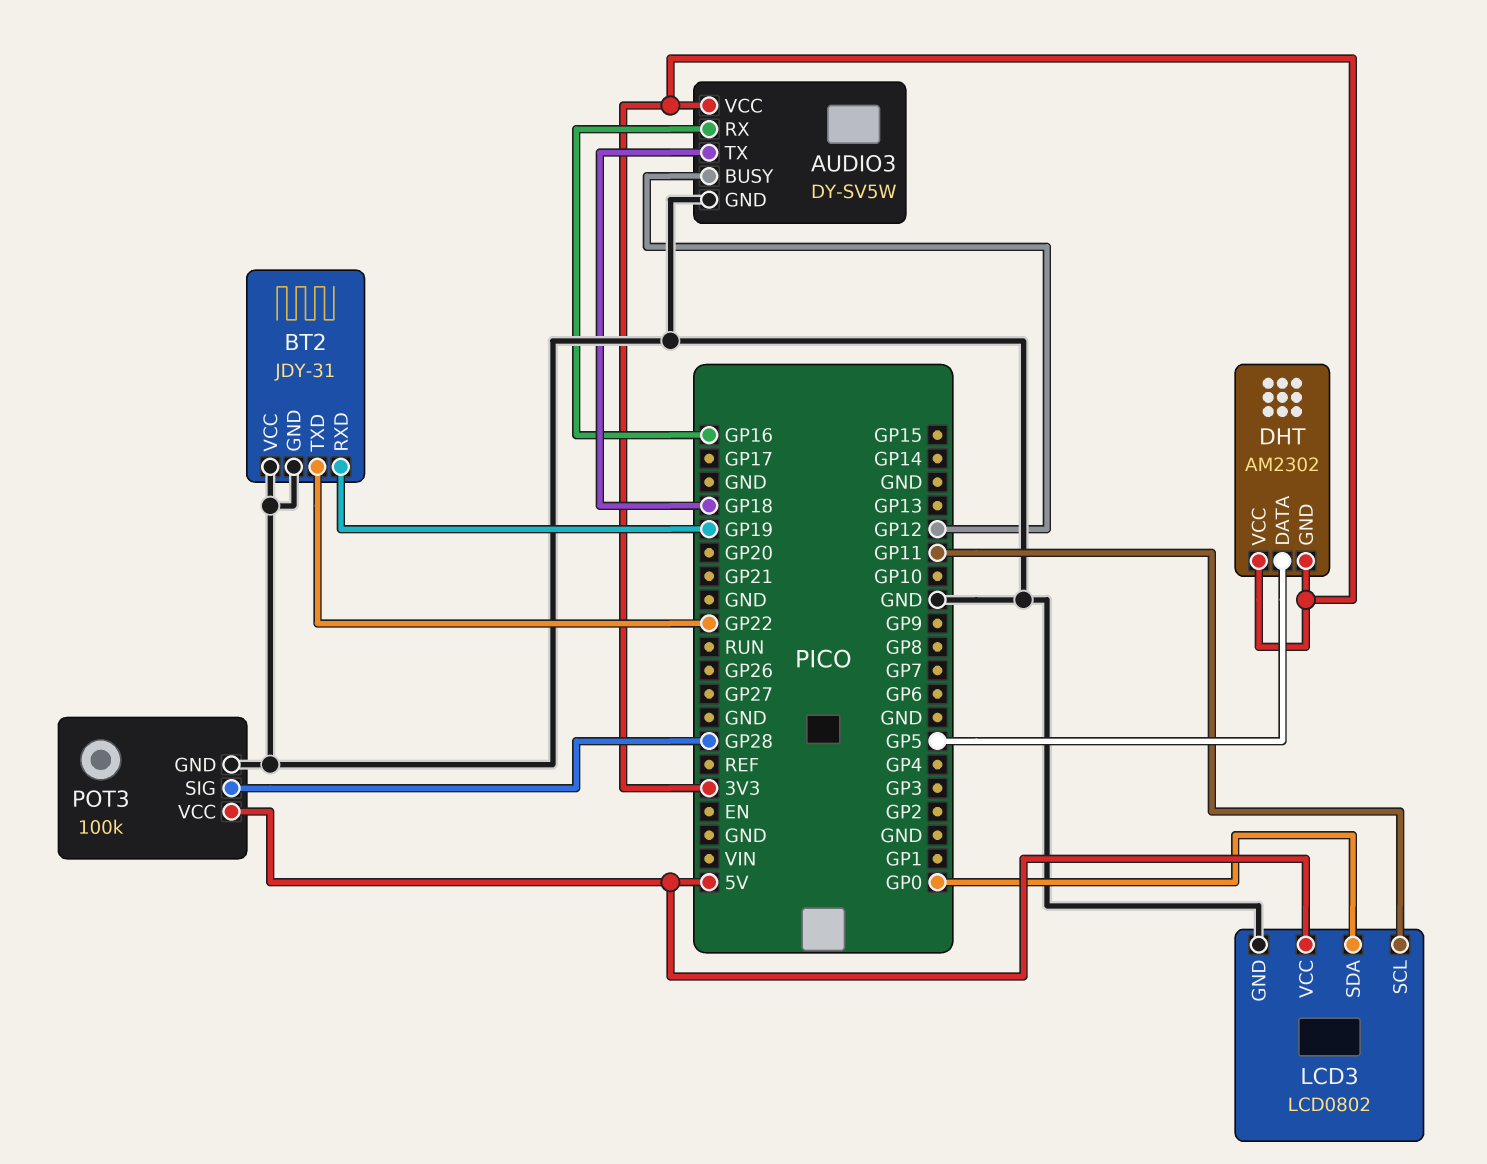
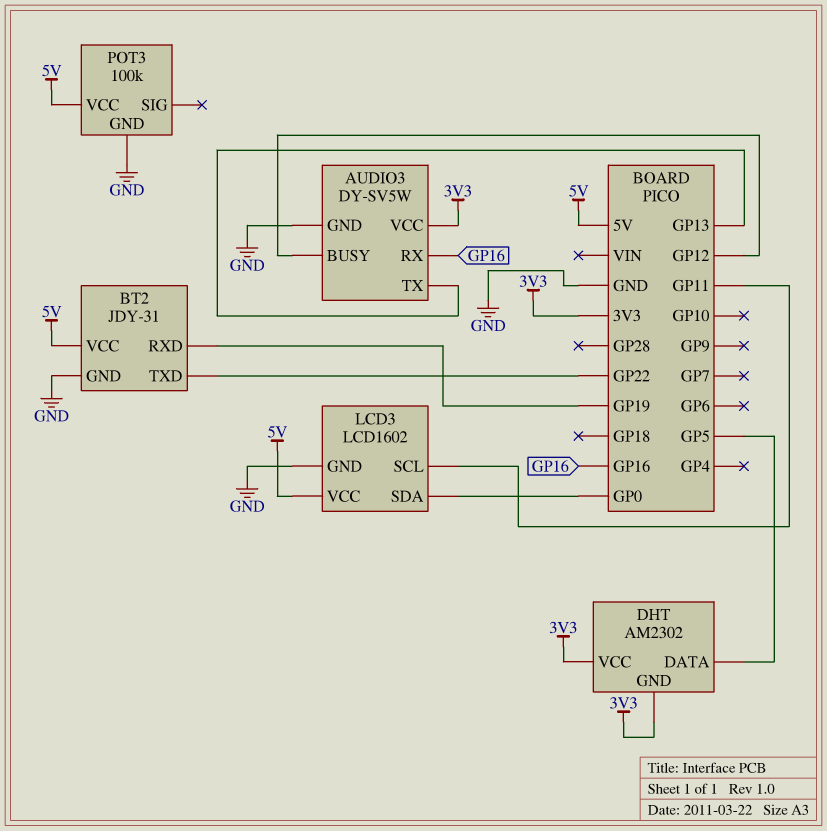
AUDIO3 pin TX: GP18 -> GP13
BT2 pin VCC: GND -> 5V
LCD3: LCD0802 -> LCD1602
POT3 pin SIG: GP28 -> none

